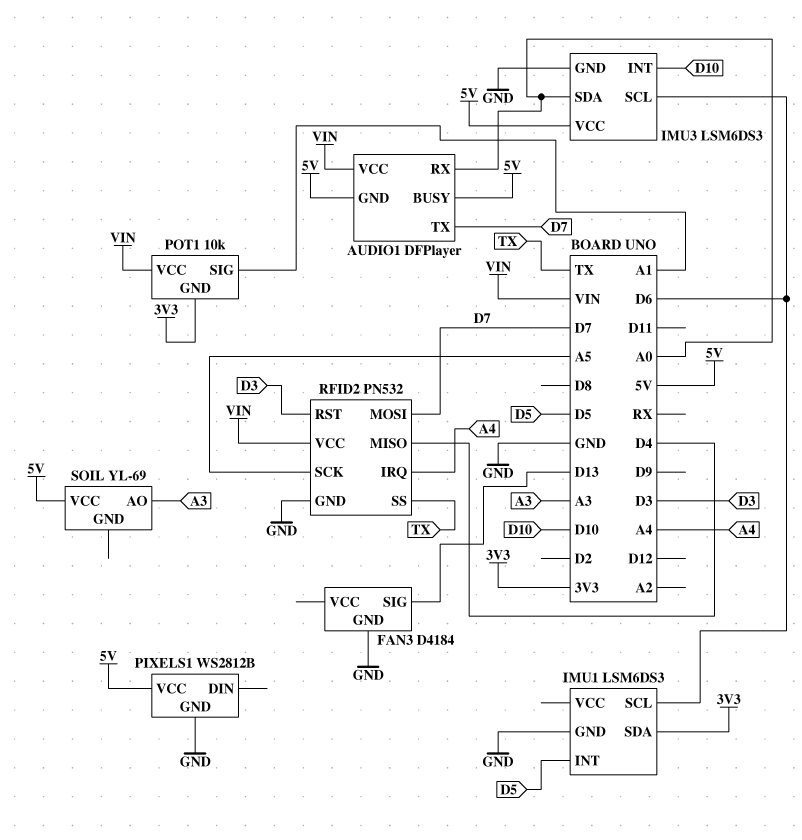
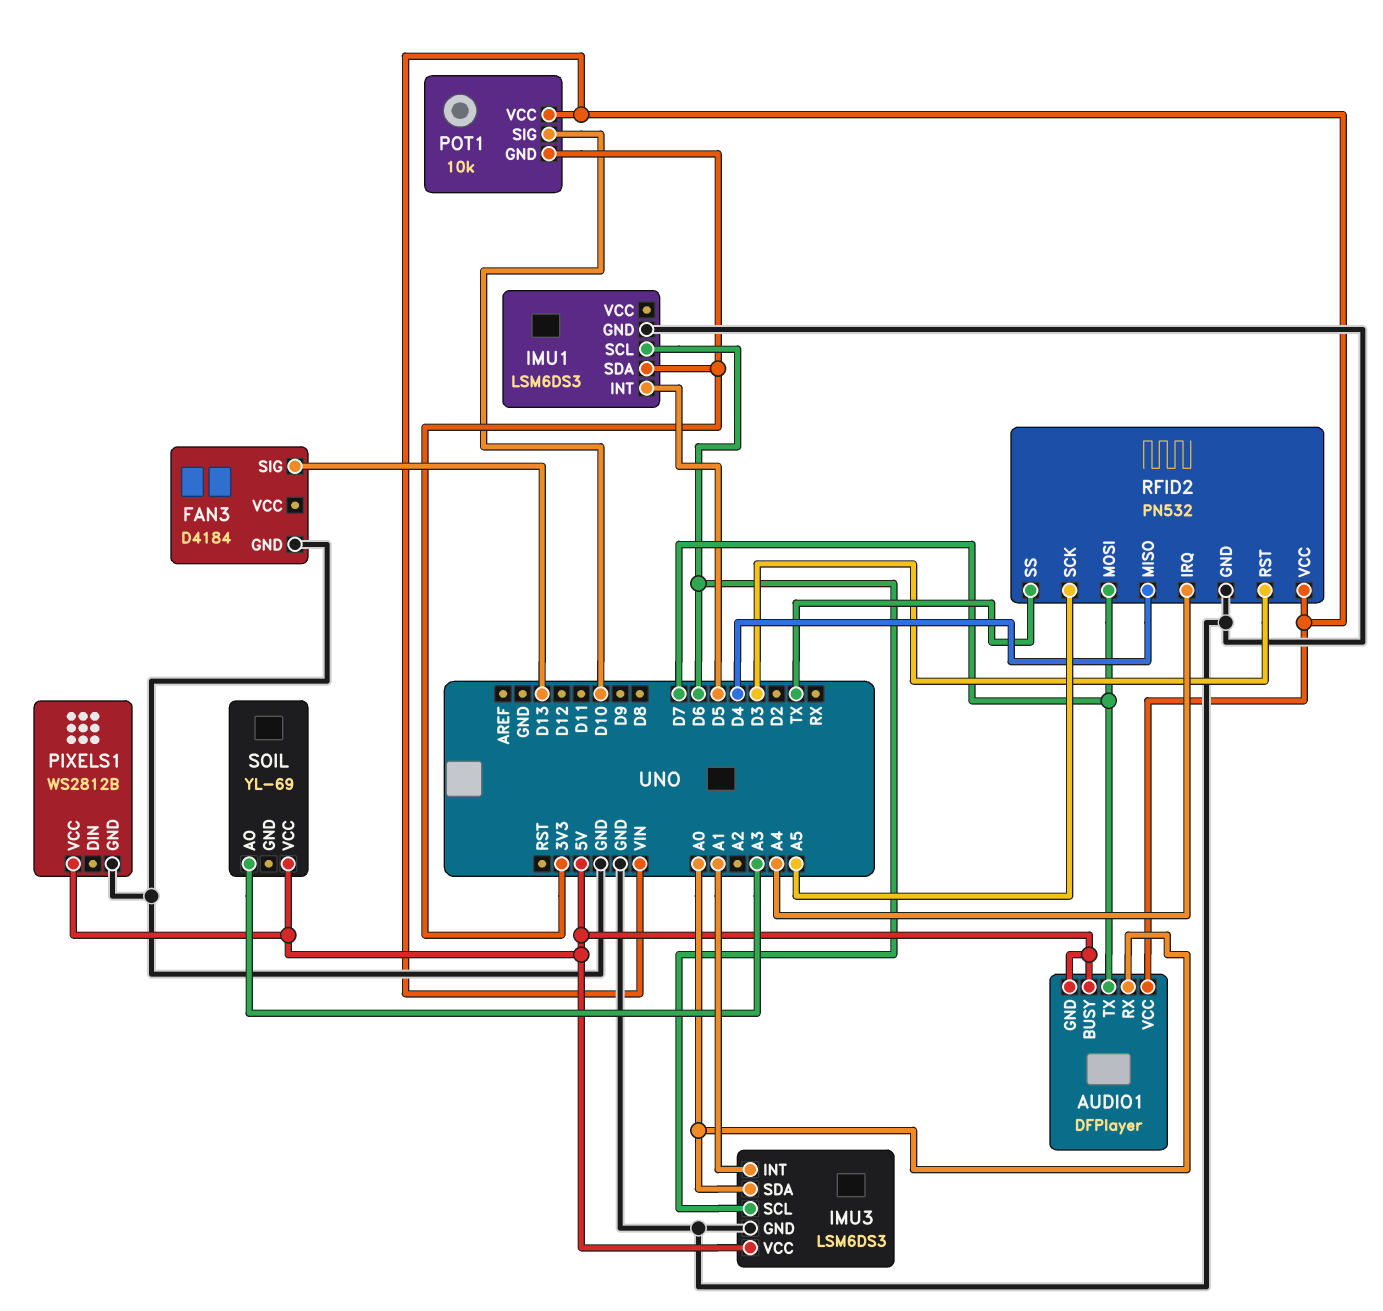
IMU3 pin INT: D10 -> A1
POT1 pin SIG: A1 -> D10

